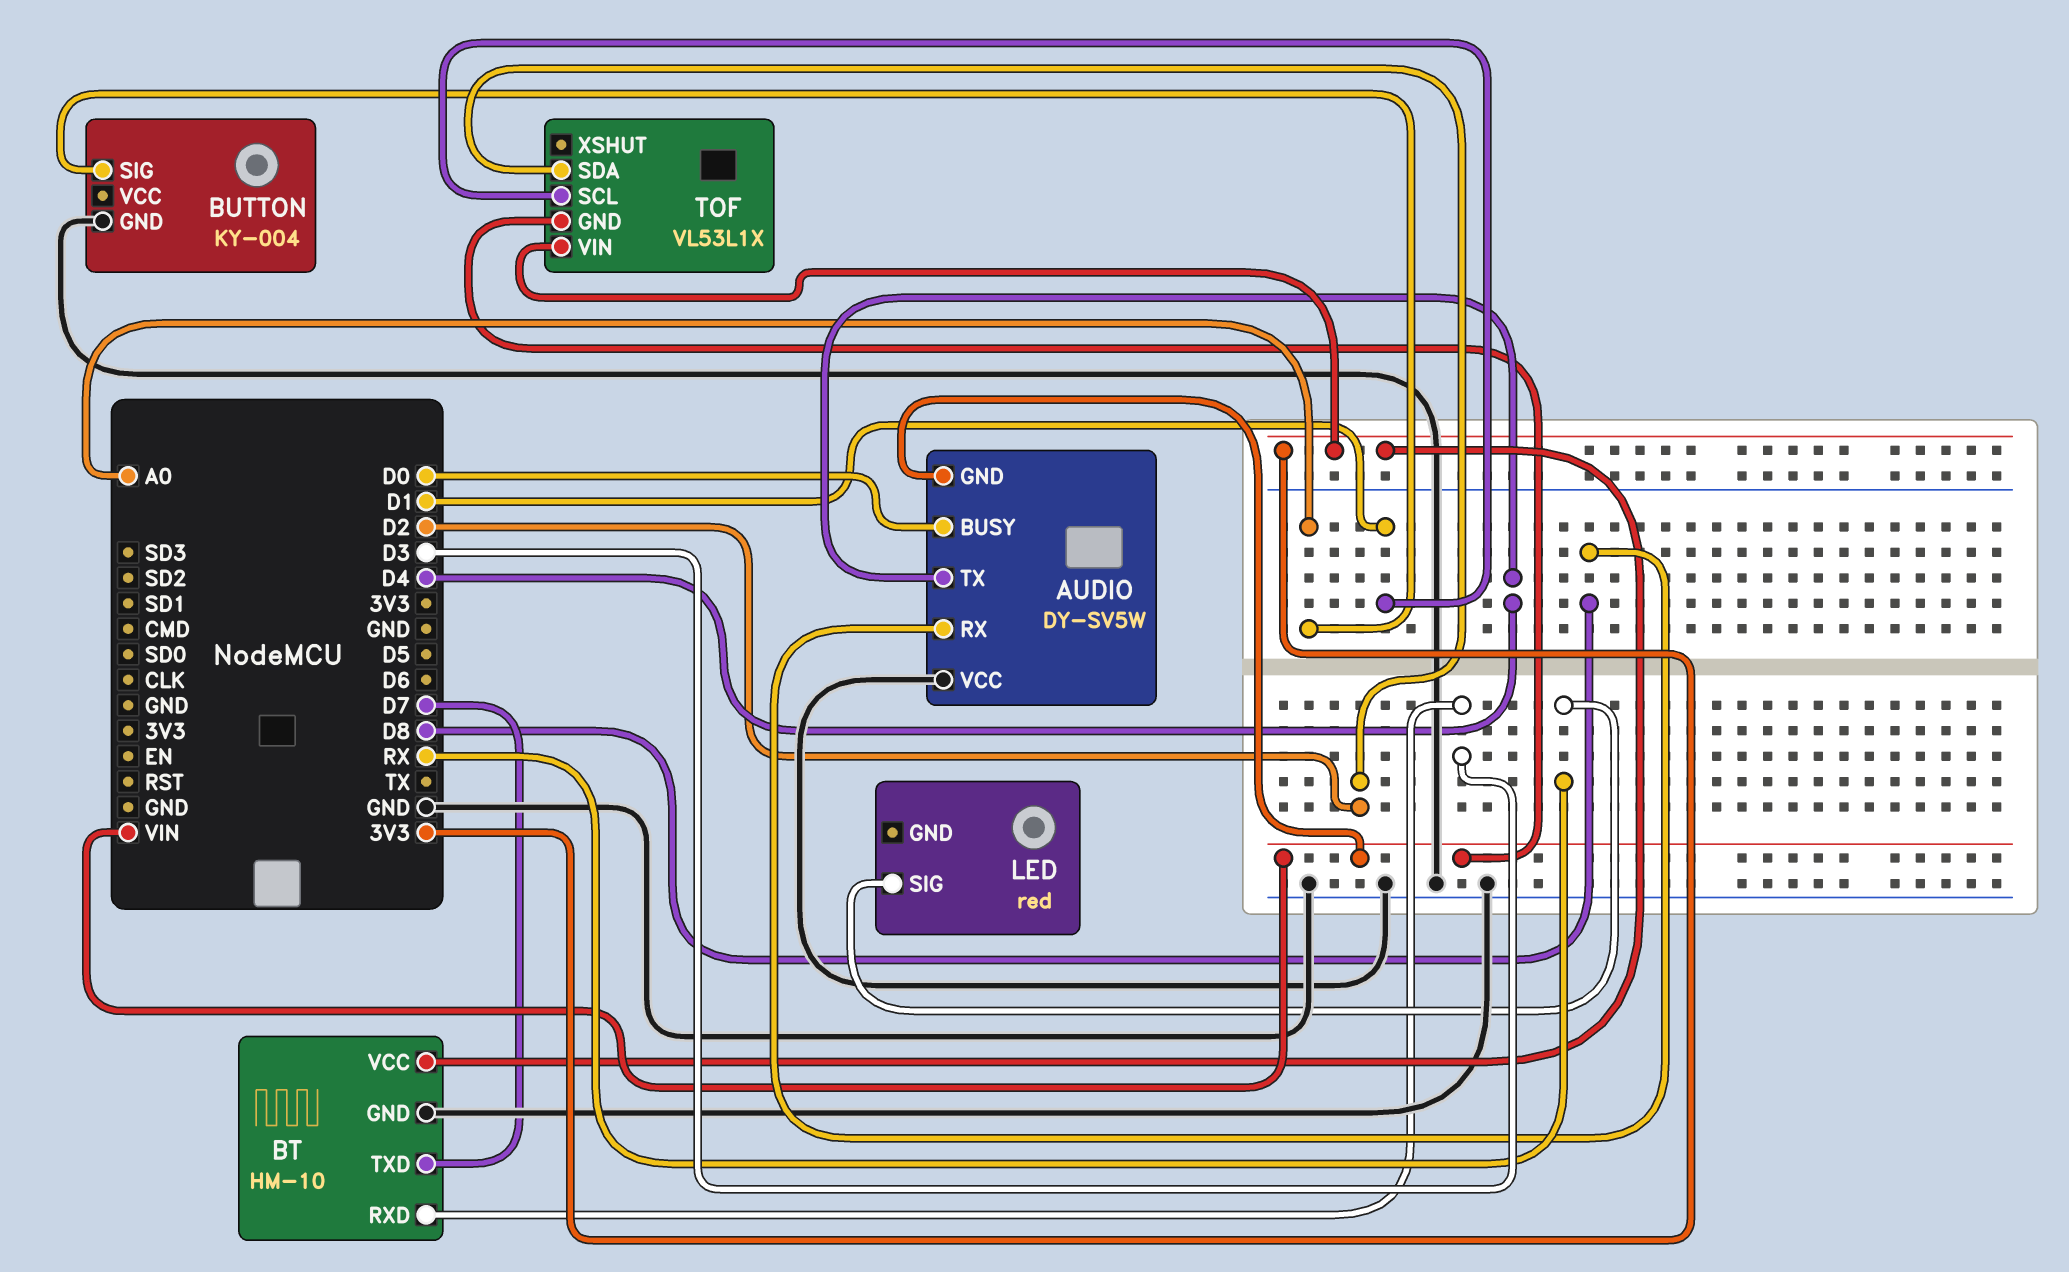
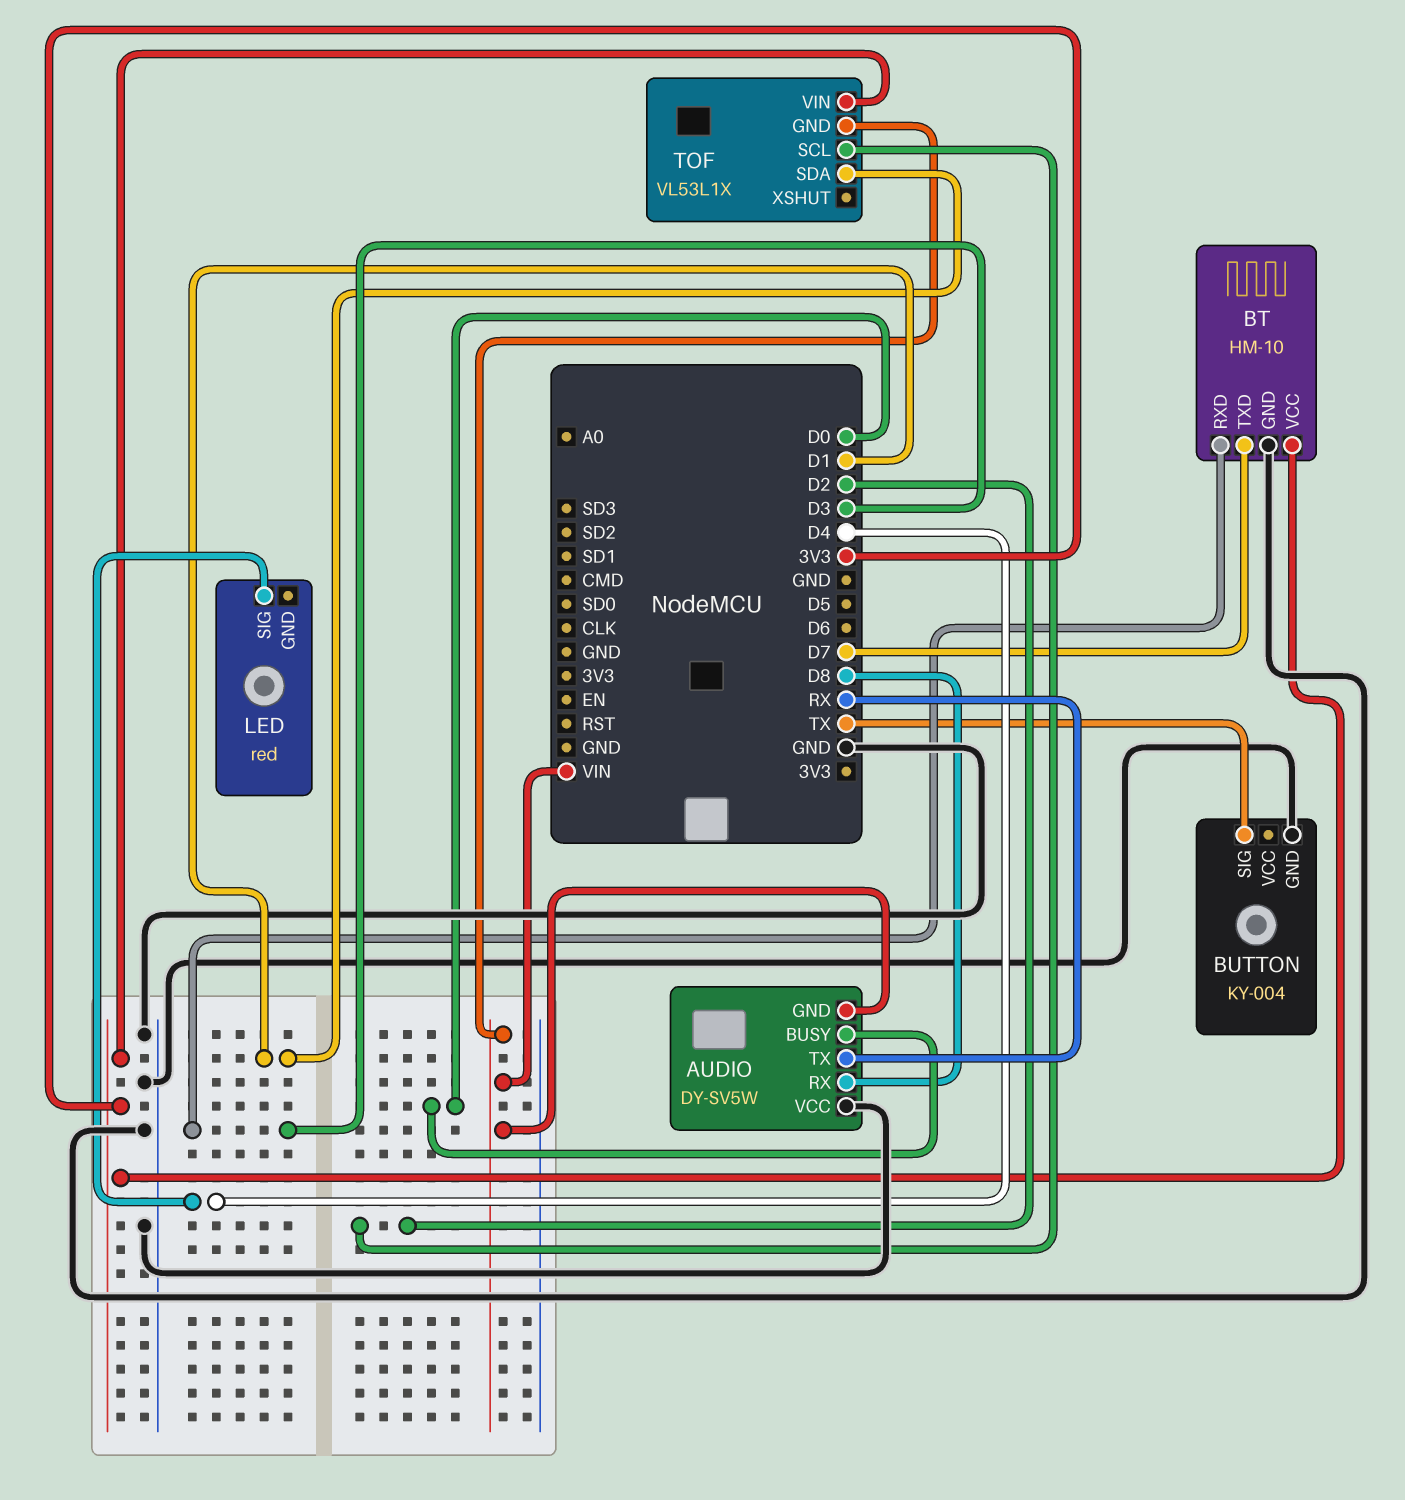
AUDIO pin TX: D4 -> RX
BUTTON pin SIG: A0 -> TX
LED pin SIG: RX -> D4
TOF pin SCL: D1 -> D2
TOF pin SDA: D2 -> D1

